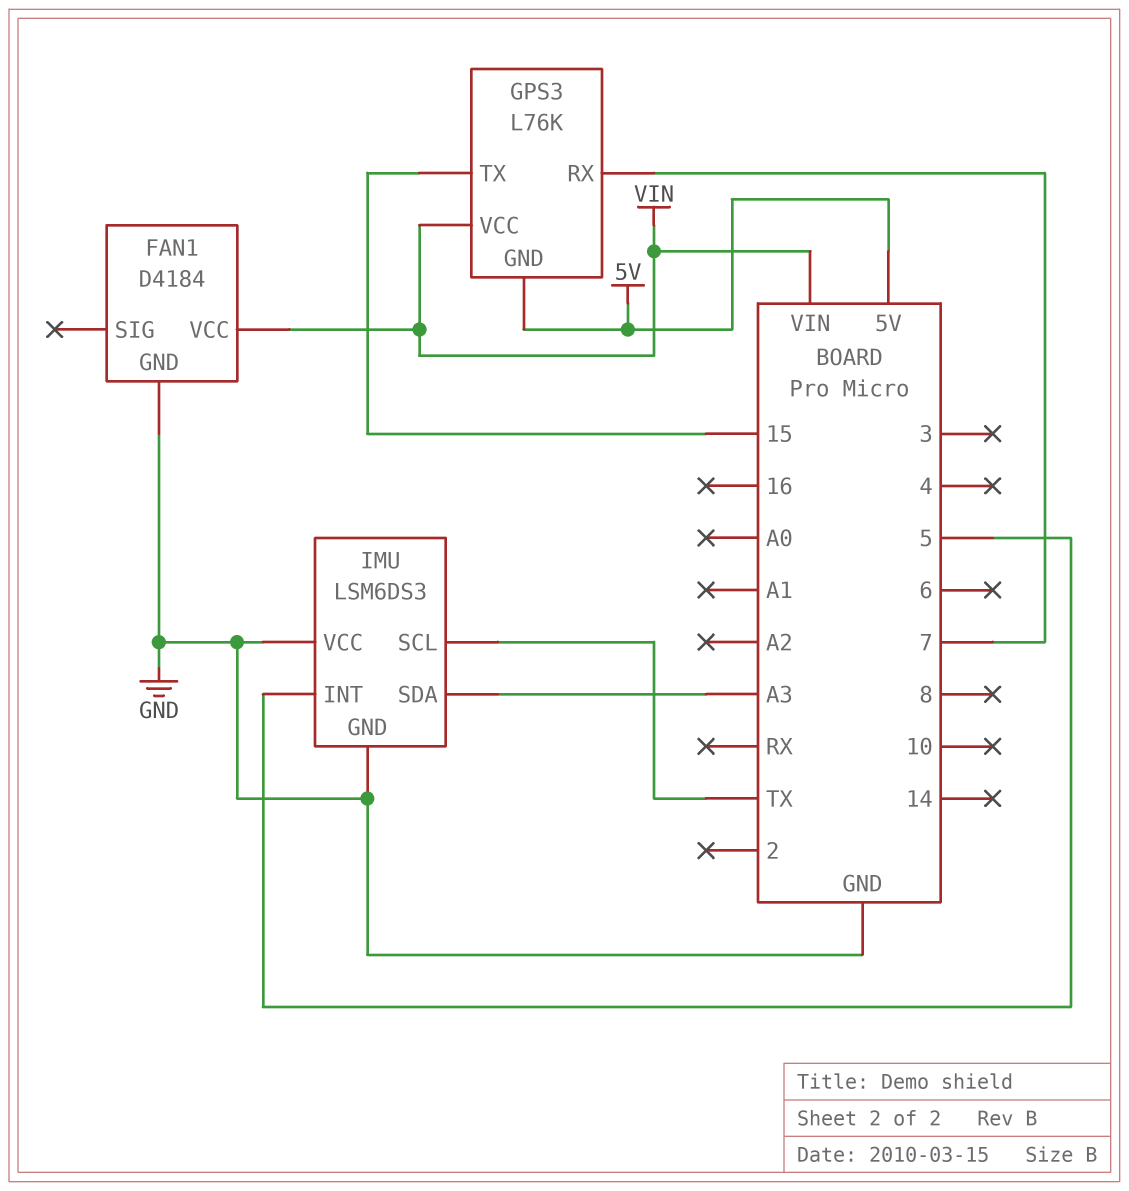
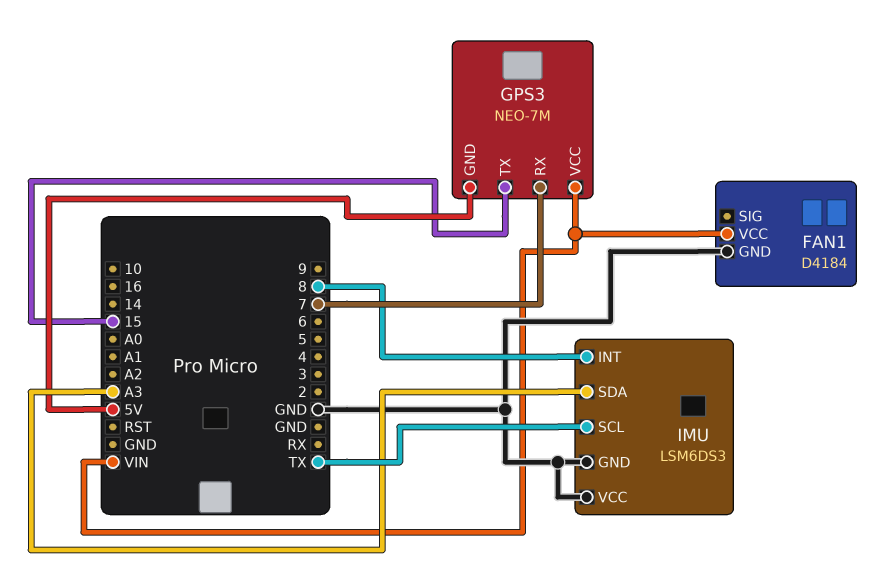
GPS3: L76K -> NEO-7M
IMU pin INT: 5 -> 8

